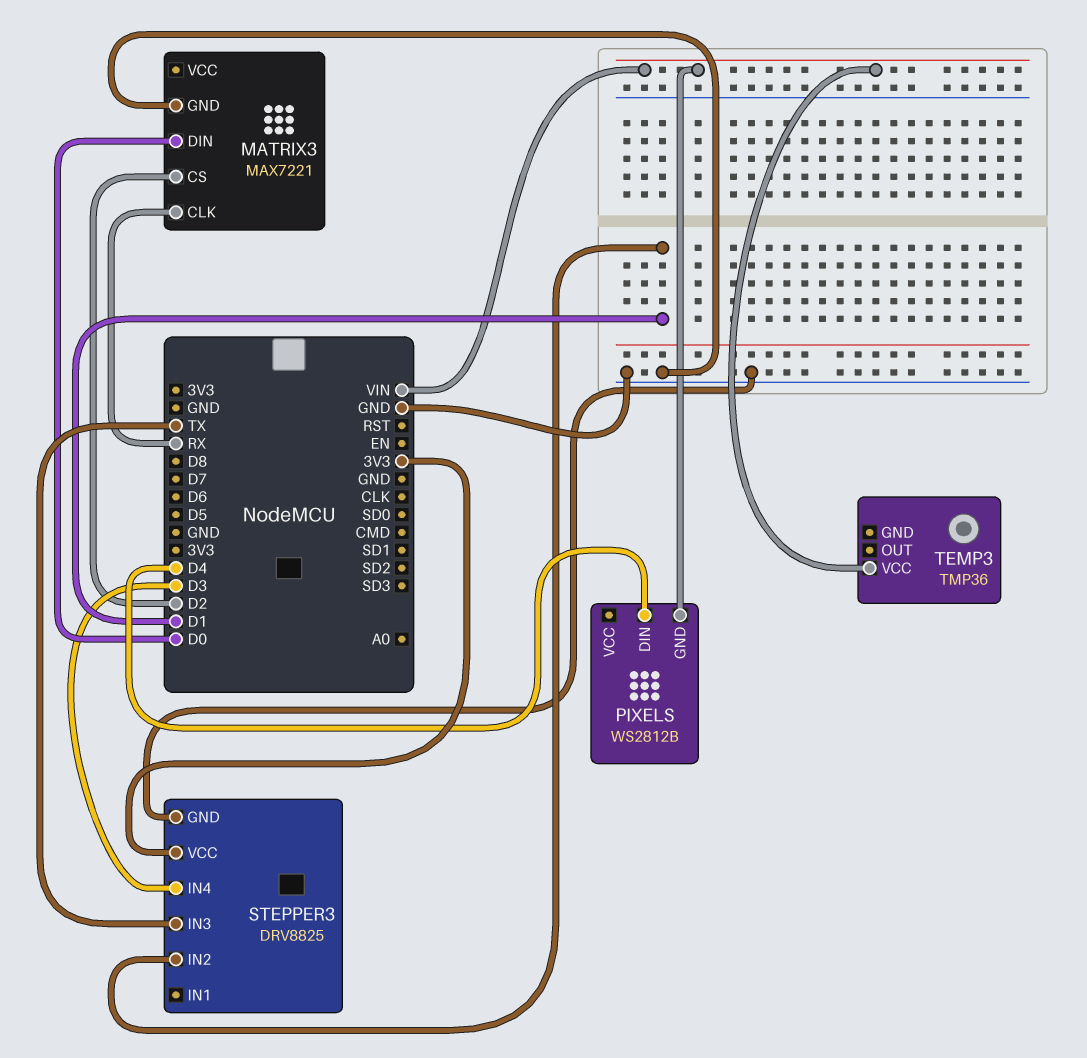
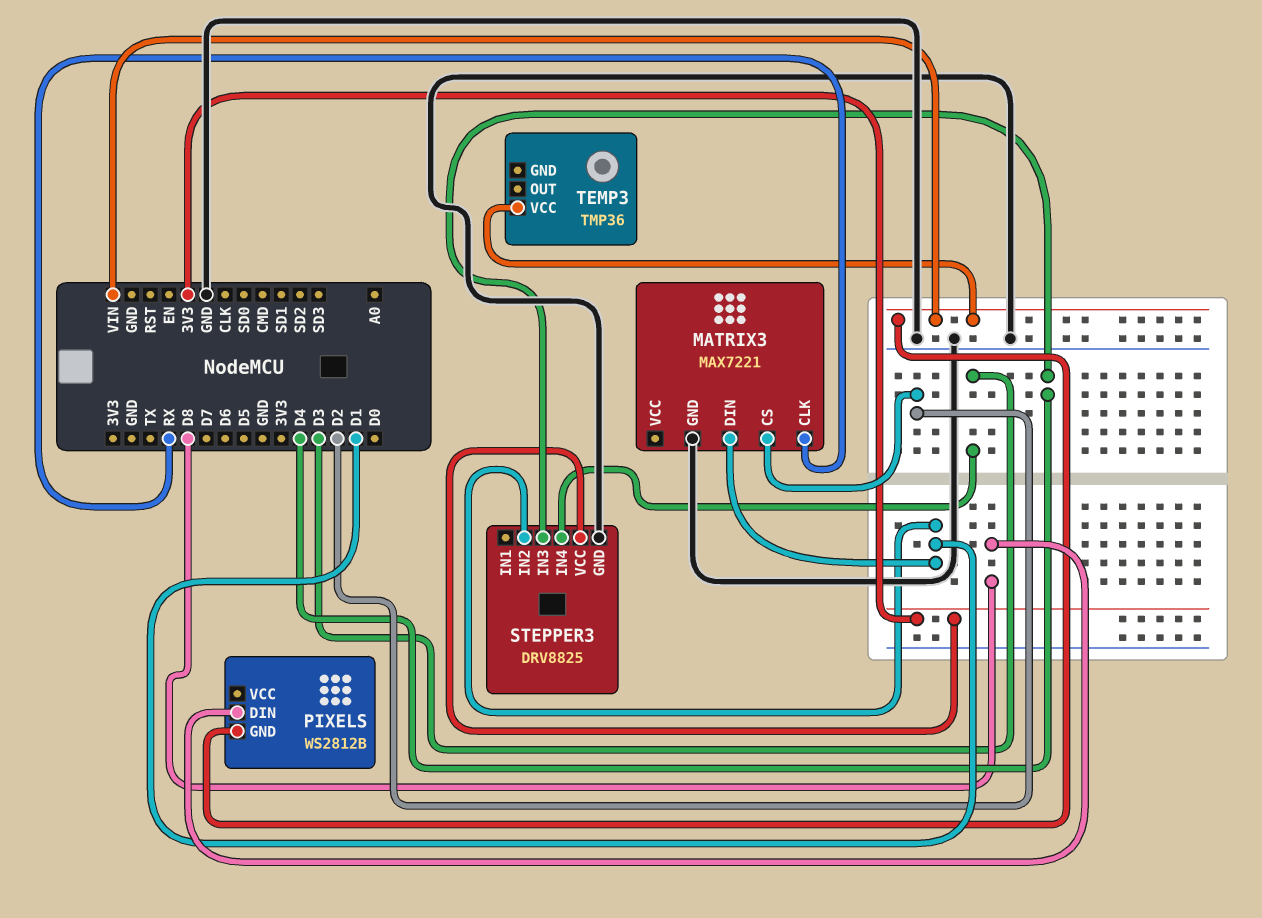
MATRIX3 pin DIN: D0 -> D1
PIXELS pin DIN: D4 -> D8
STEPPER3 pin IN3: TX -> D4

